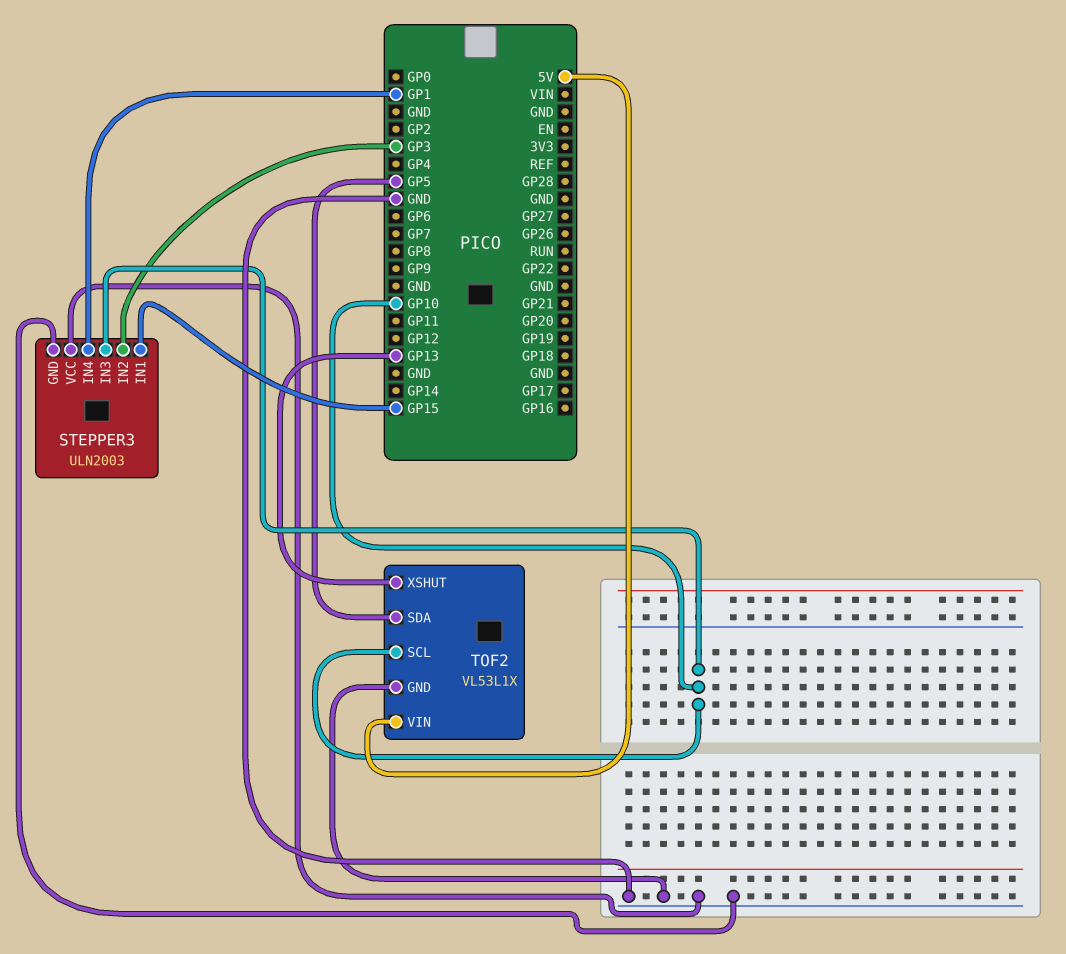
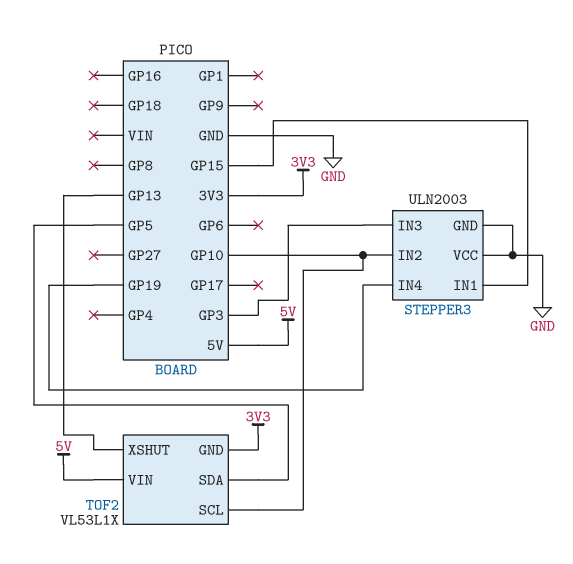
STEPPER3 pin IN2: GP3 -> GP10
STEPPER3 pin IN3: GP10 -> GP3
STEPPER3 pin IN4: GP1 -> GP19
TOF2 pin GND: GND -> 3V3

